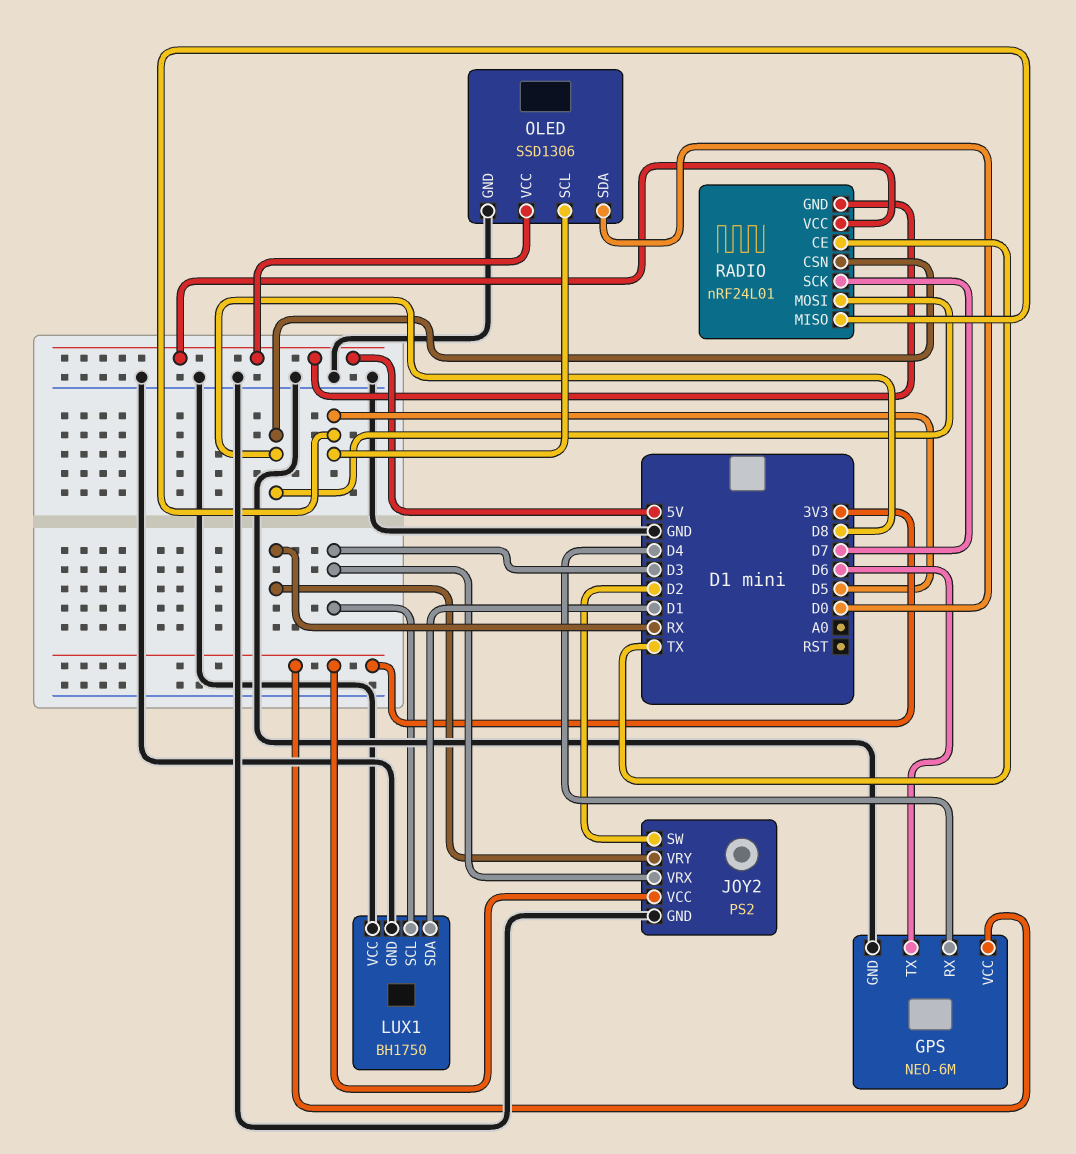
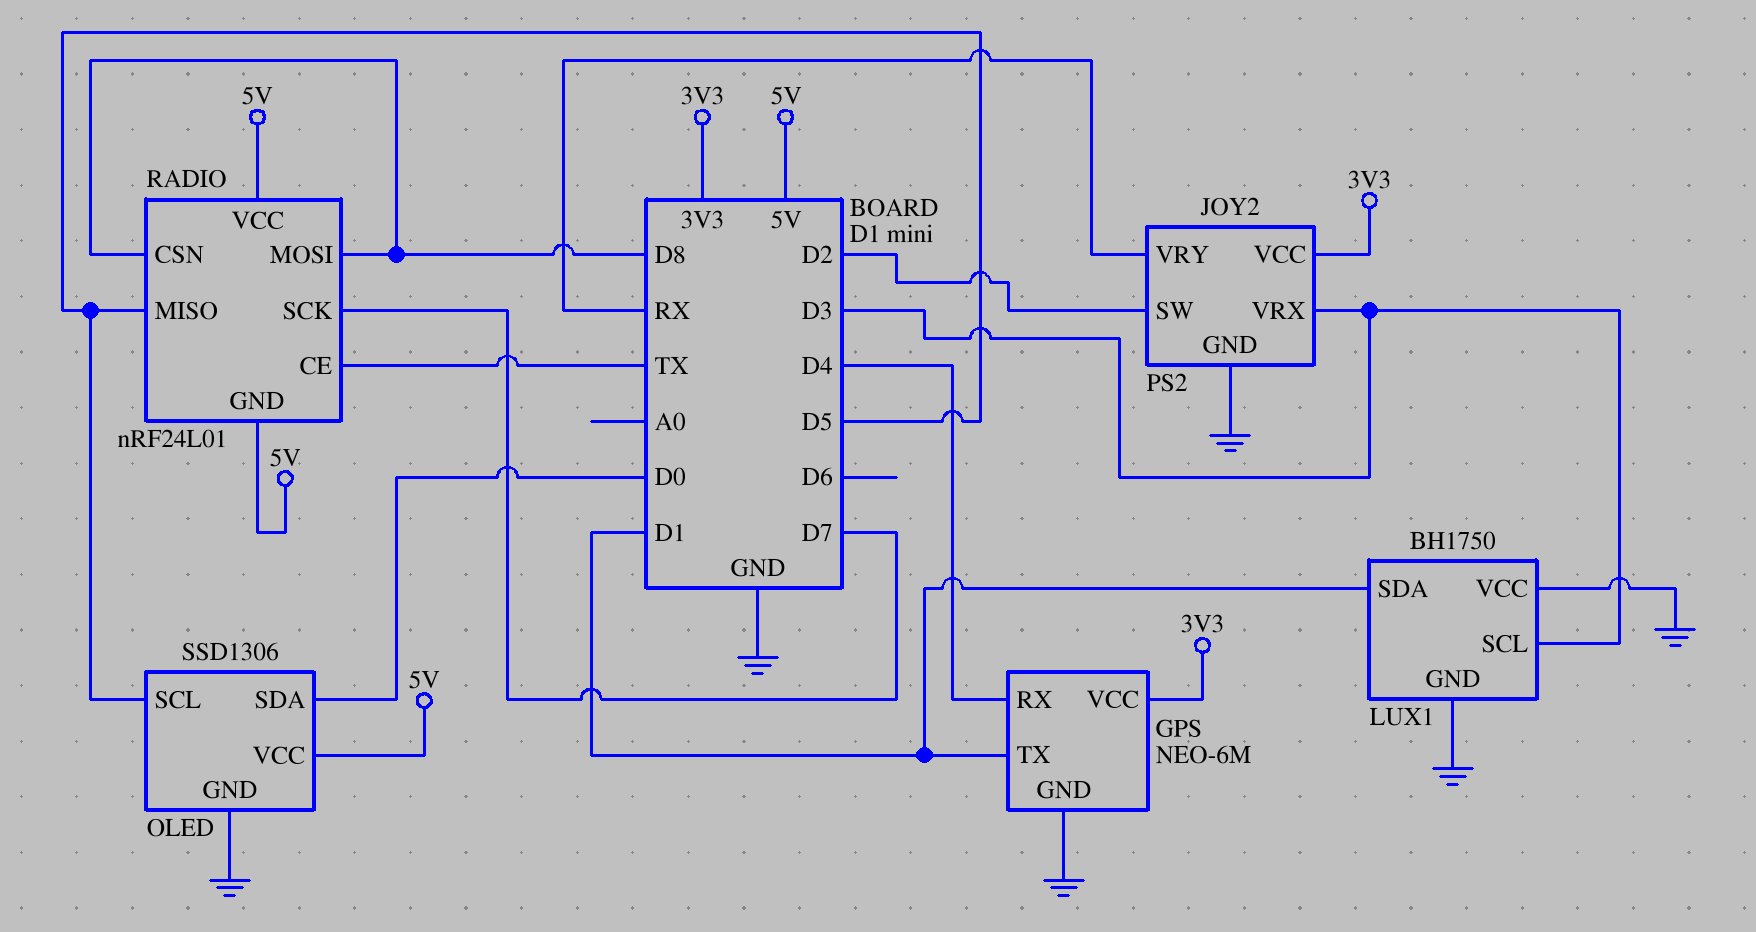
GPS pin TX: D6 -> D1

